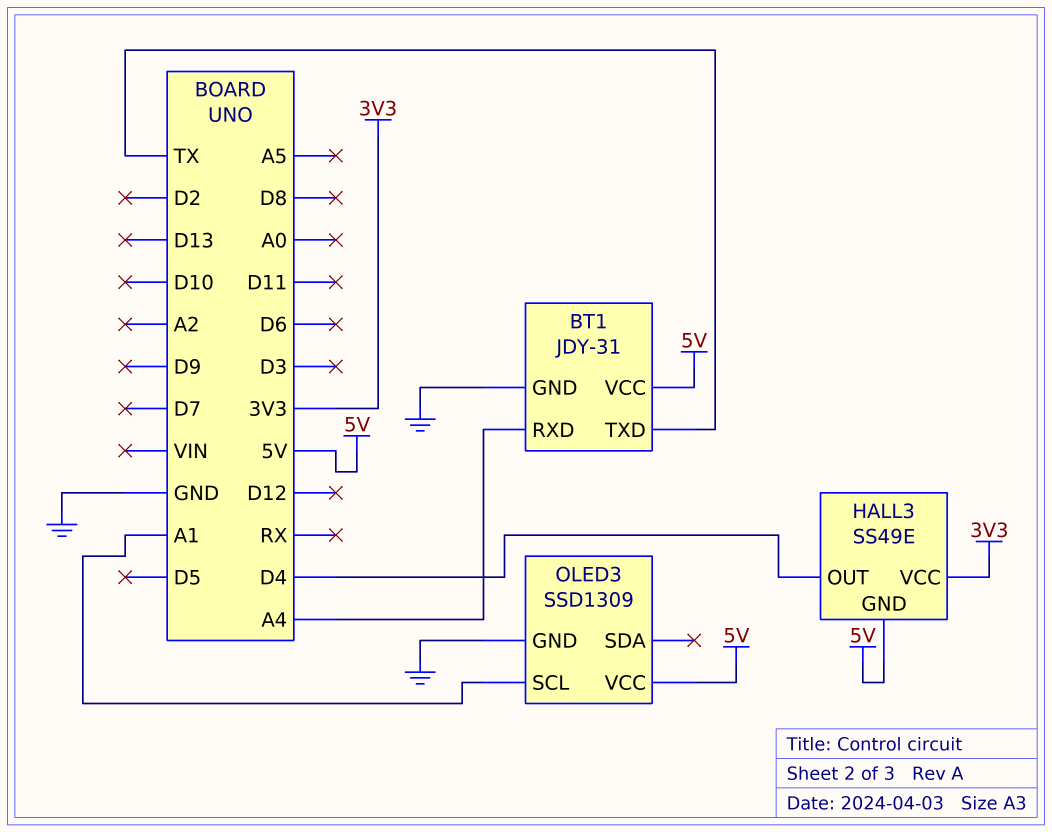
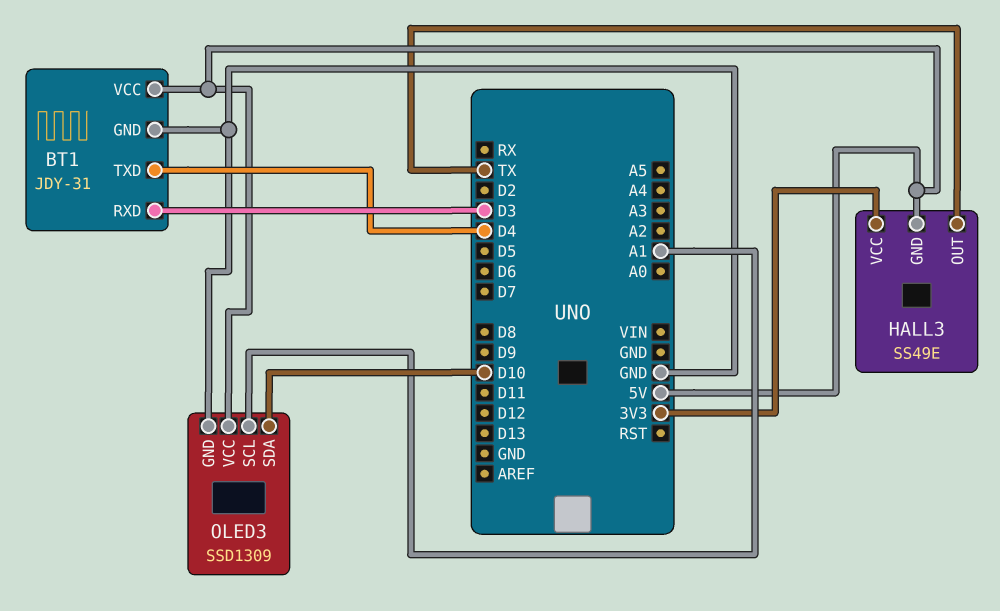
BT1 pin RXD: A4 -> D3
BT1 pin TXD: TX -> D4
HALL3 pin OUT: D4 -> TX
OLED3 pin SDA: none -> D10

